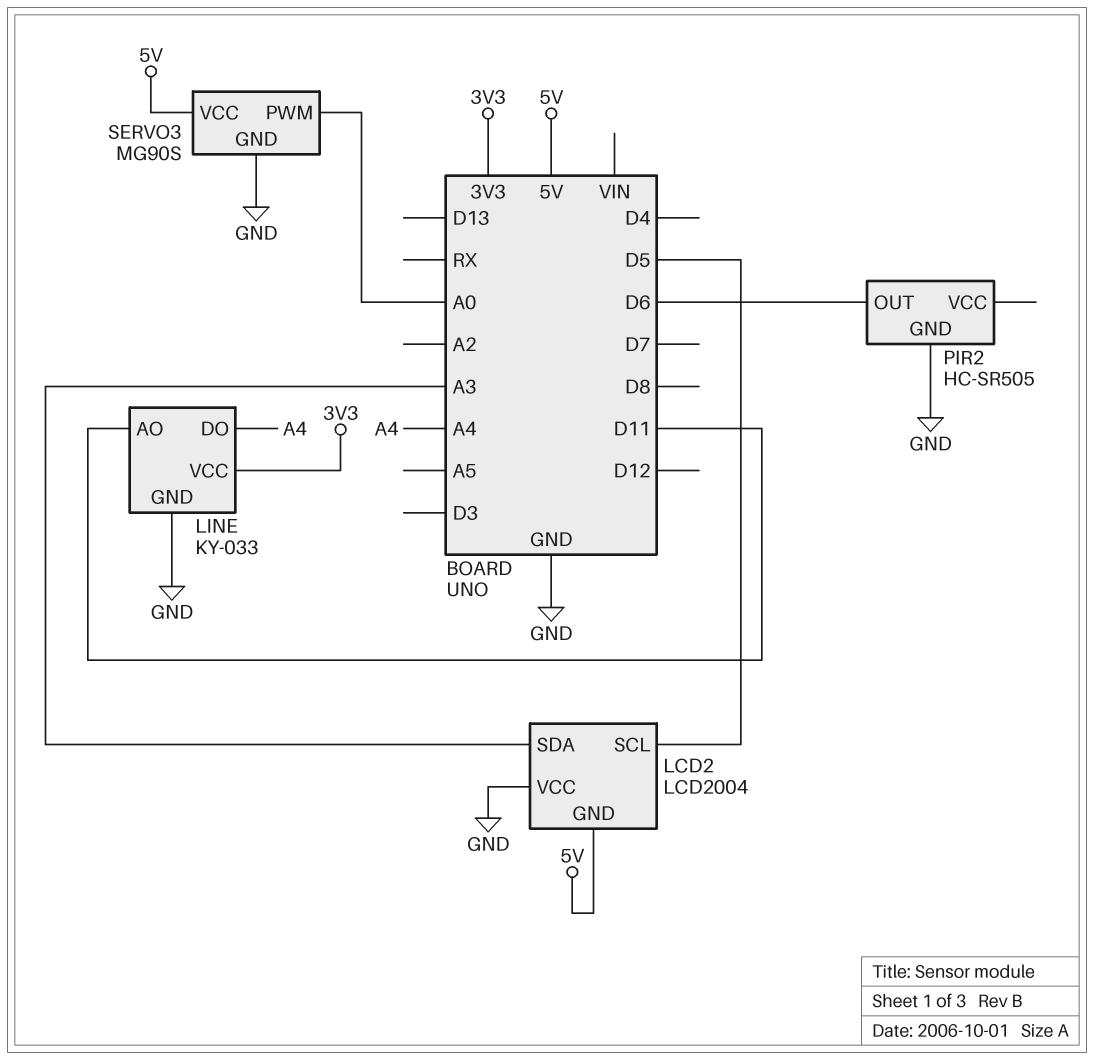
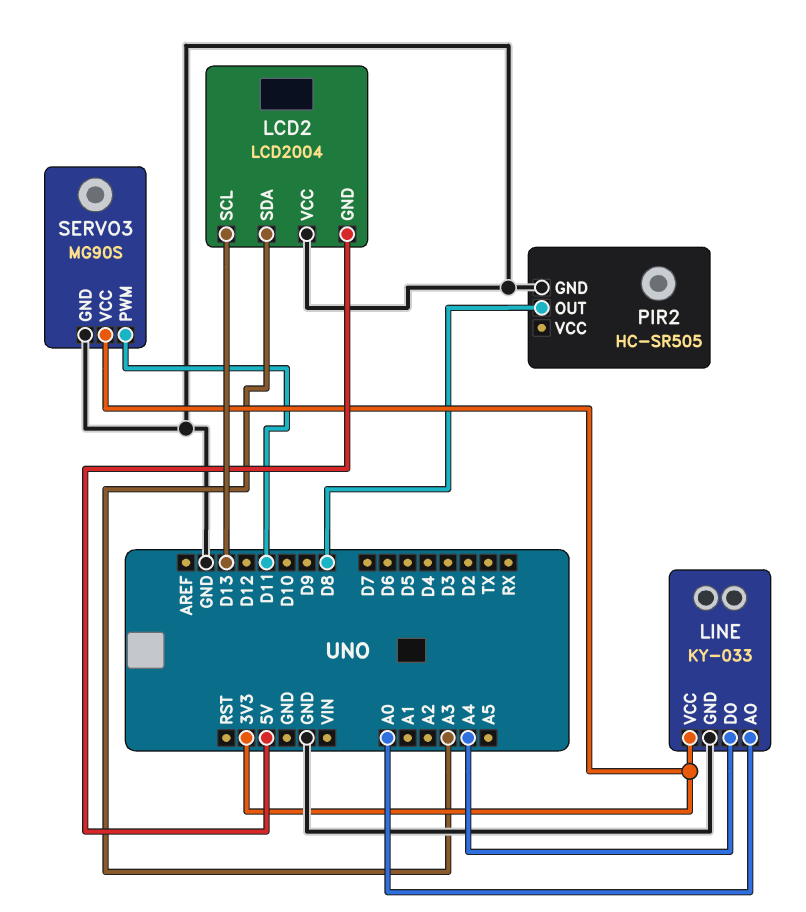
LCD2 pin SCL: D5 -> D13
LINE pin AO: D11 -> A0
PIR2 pin OUT: D6 -> D8
SERVO3 pin PWM: A0 -> D11
SERVO3 pin VCC: 5V -> 3V3

